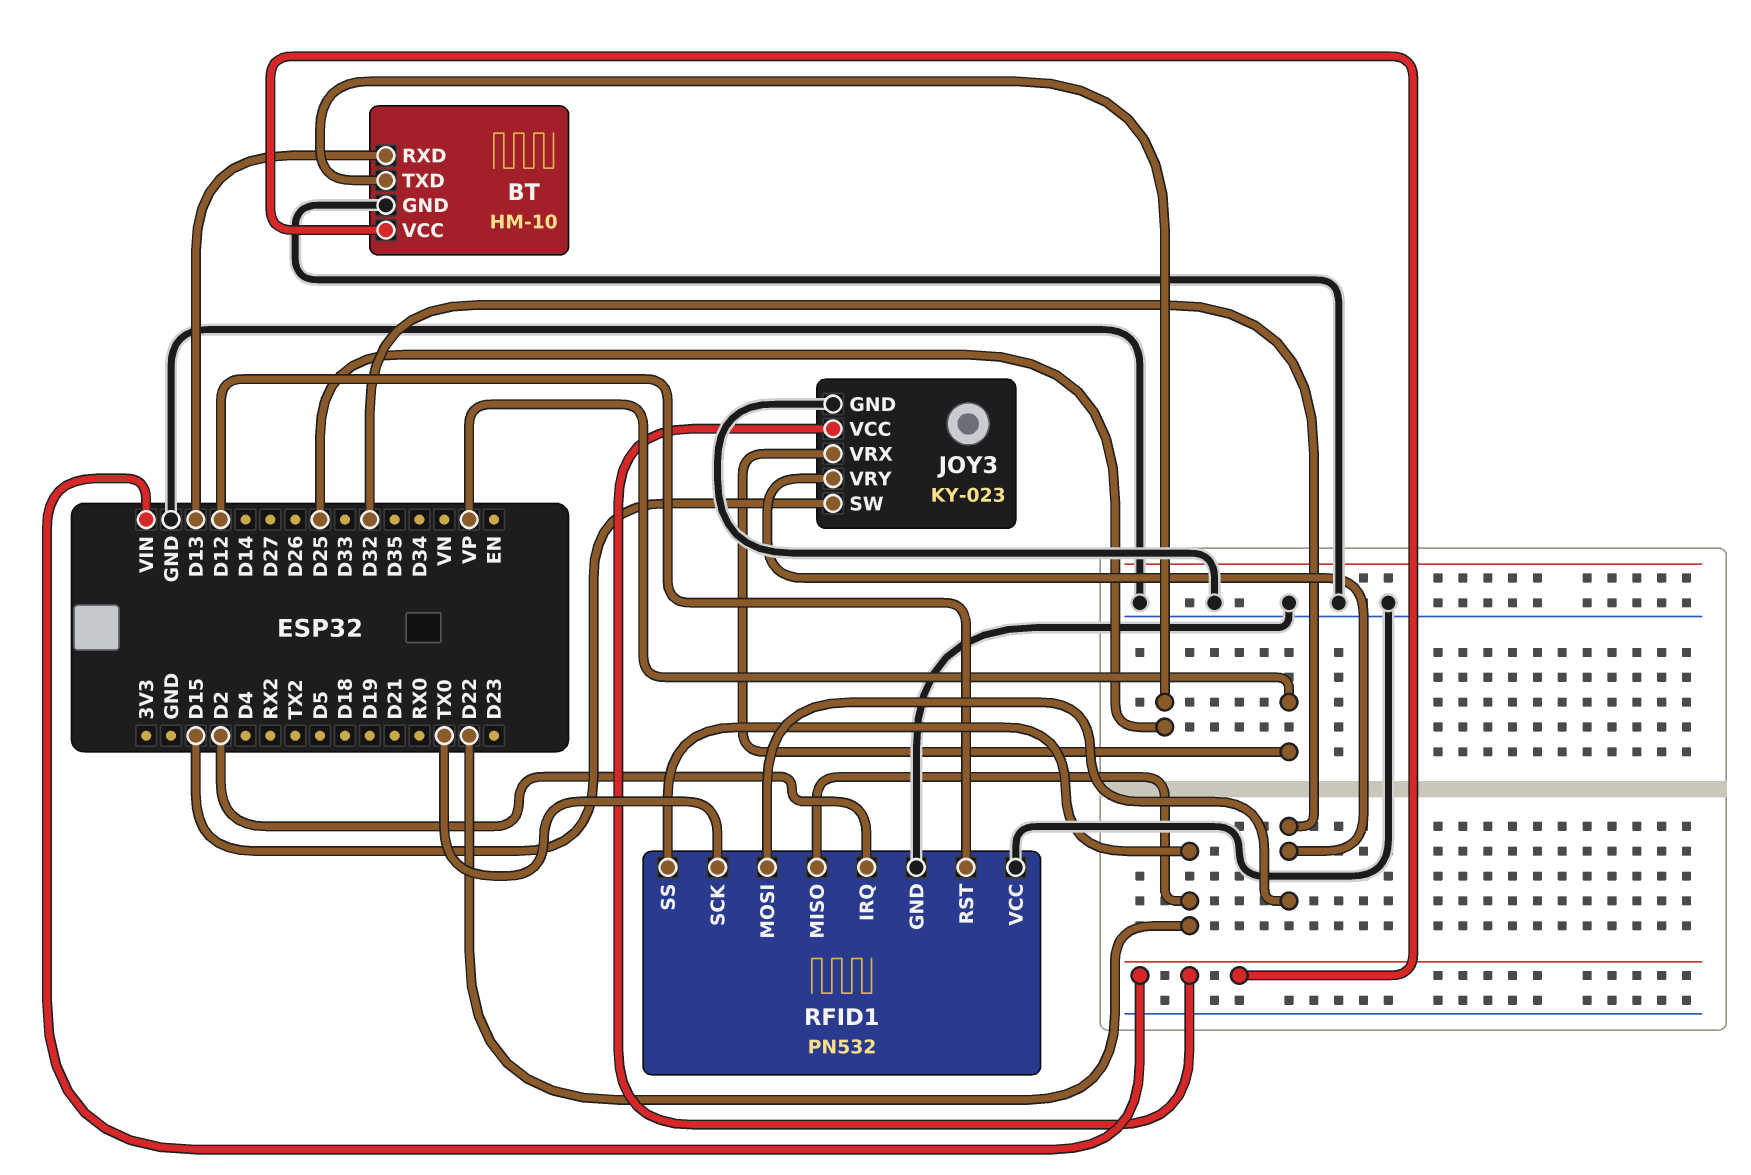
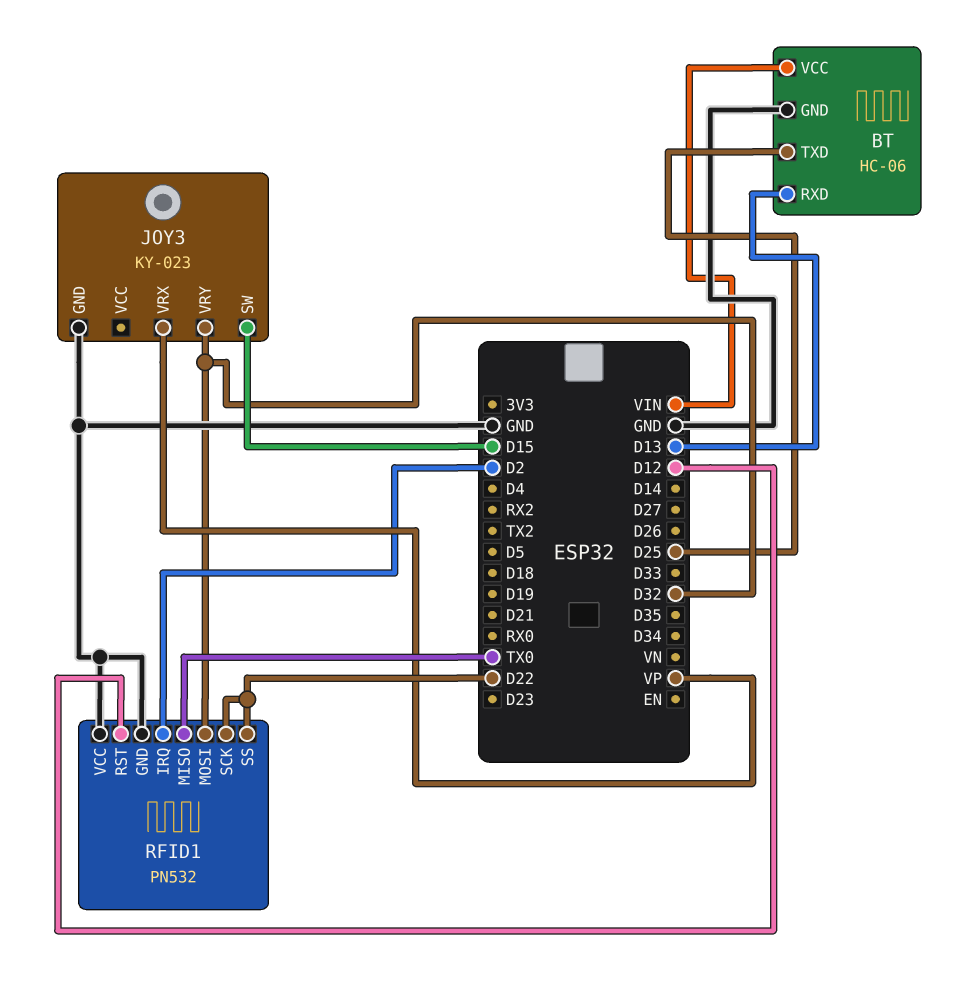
BT: HM-10 -> HC-06
JOY3 pin VCC: VIN -> none
RFID1 pin MISO: D22 -> TX0
RFID1 pin SCK: TX0 -> D22

